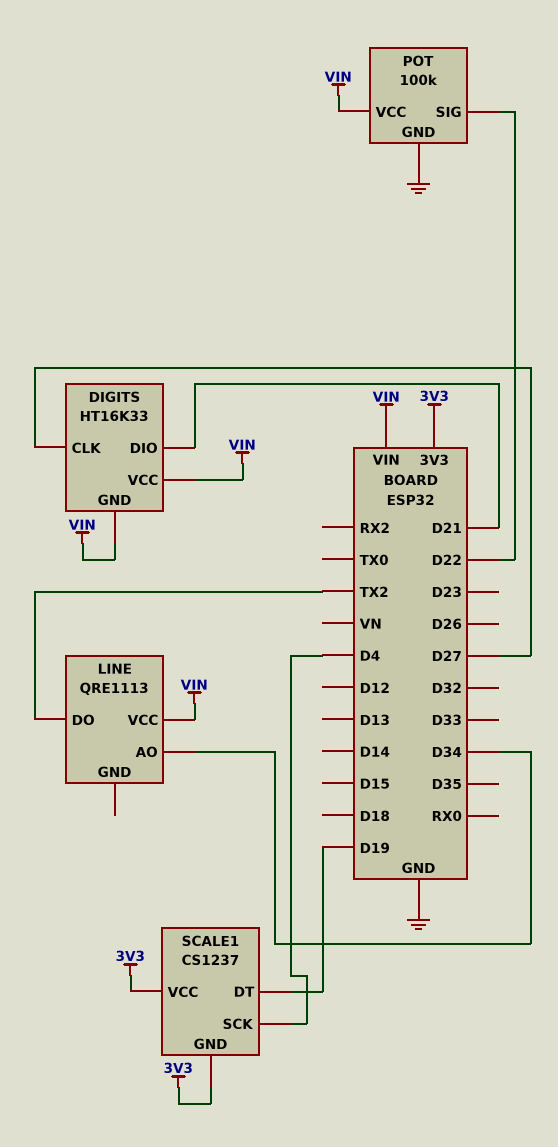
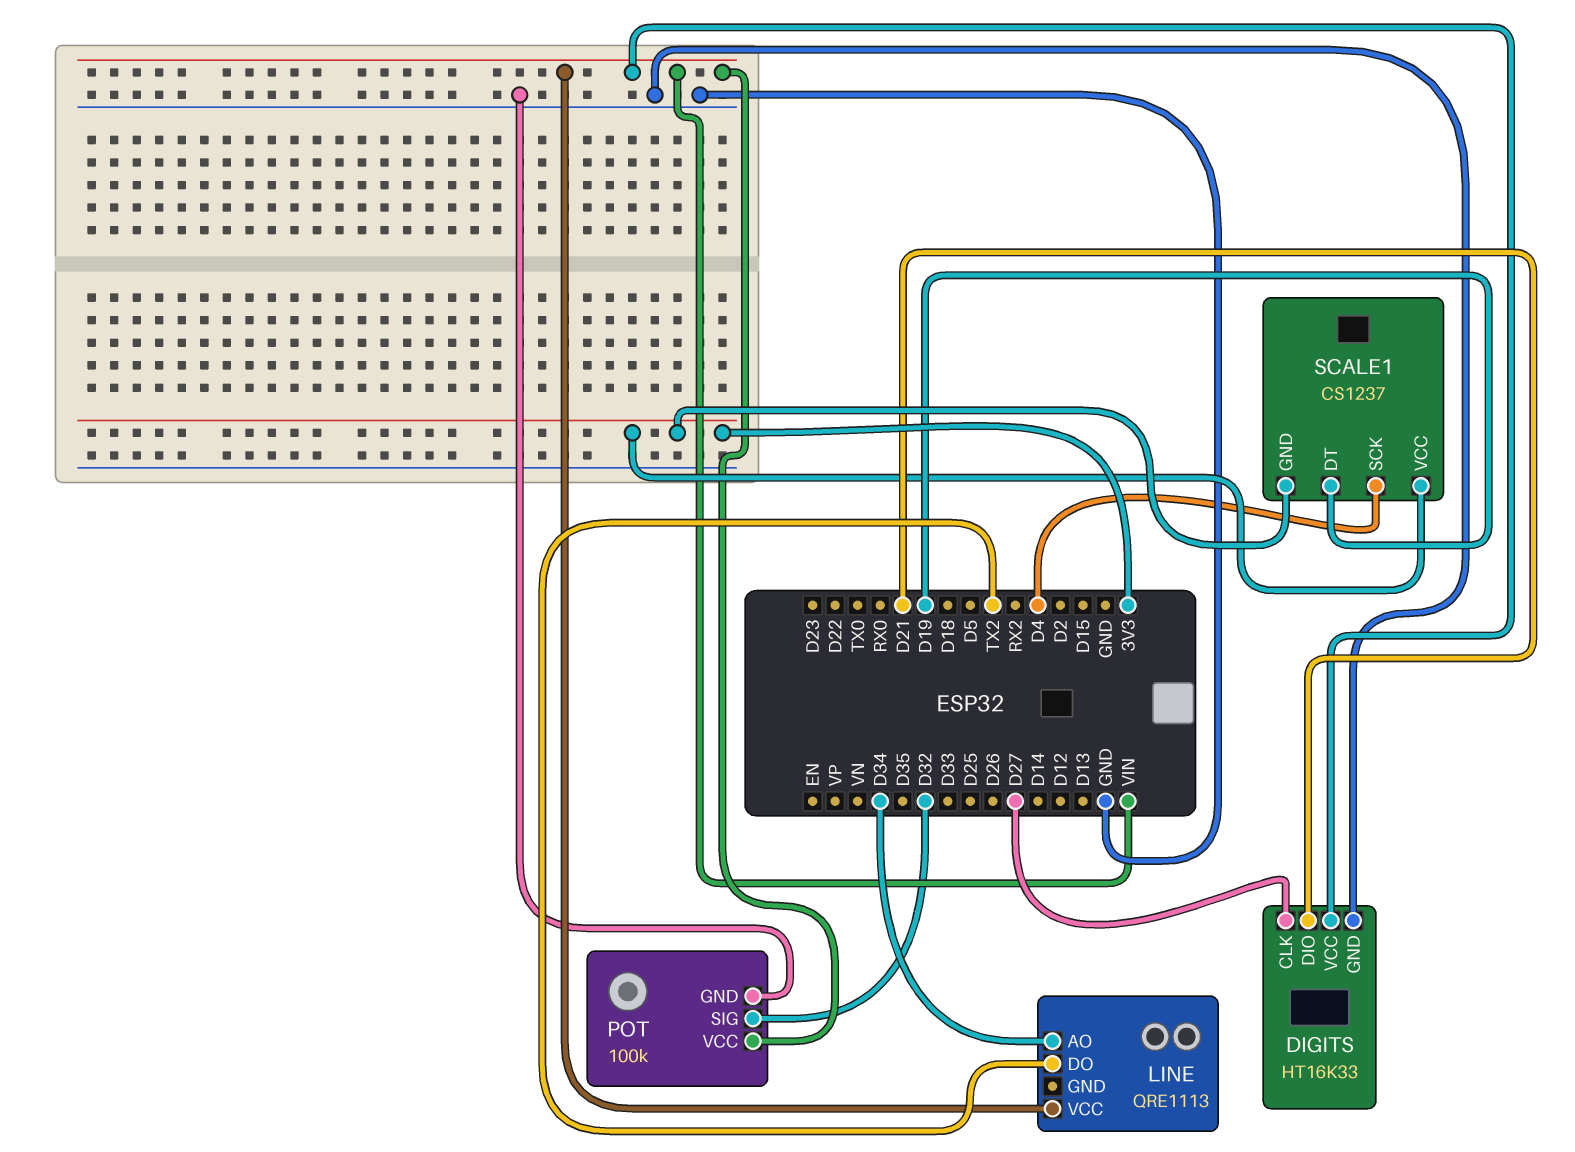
DIGITS pin GND: VIN -> GND
POT pin SIG: D22 -> D32

